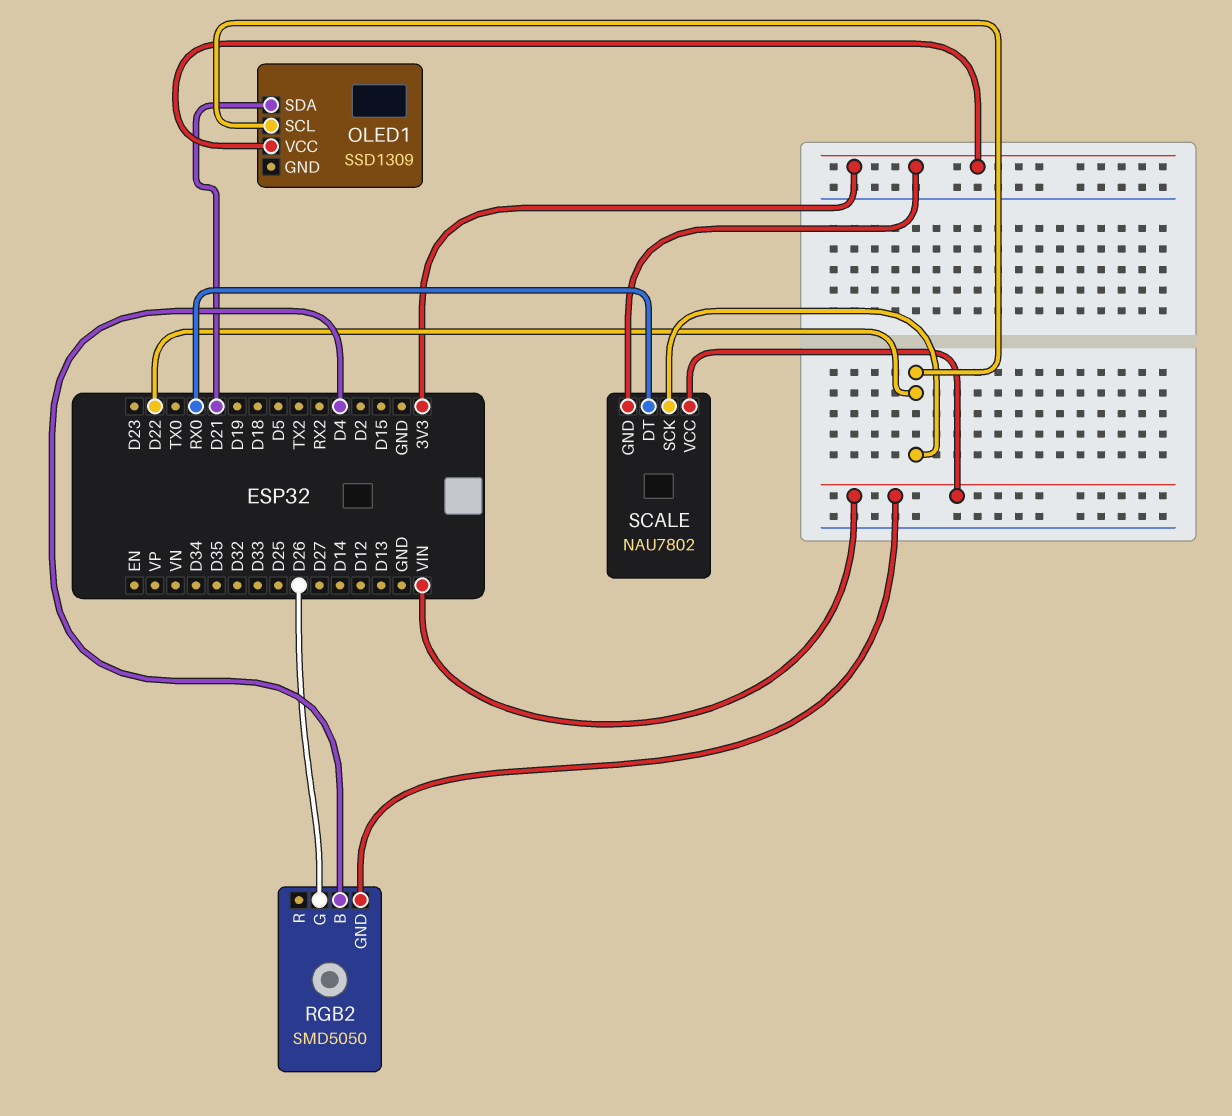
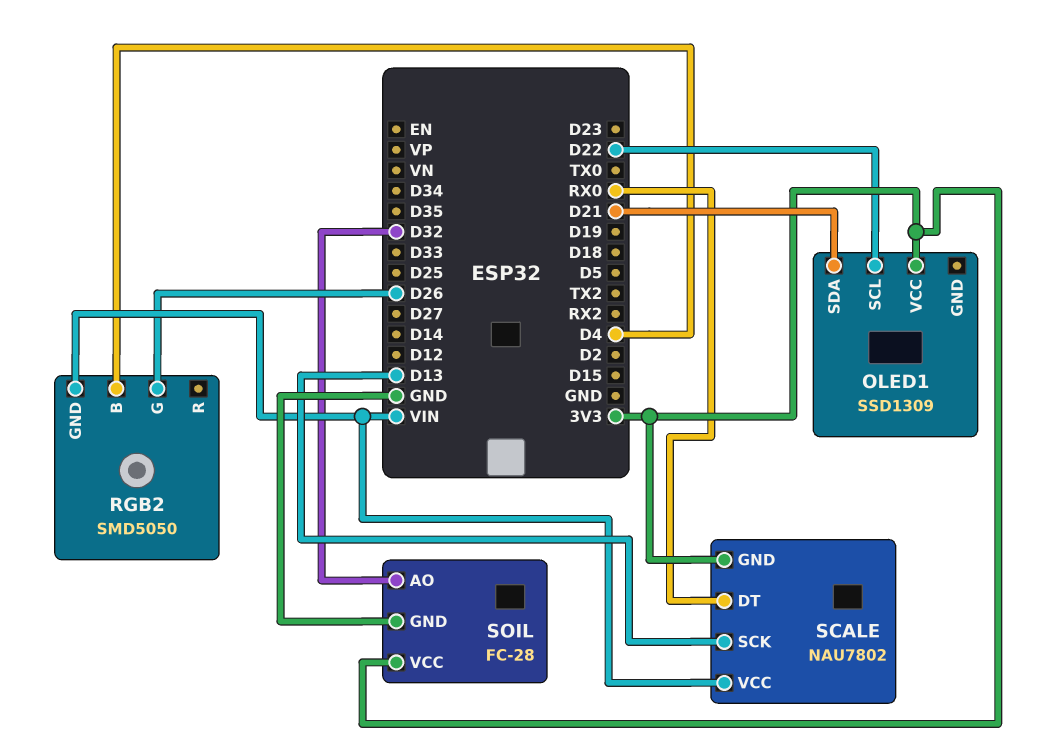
SCALE pin SCK: D22 -> D13
SOIL: none -> FC-28
SOIL pin AO: none -> D32
SOIL pin GND: none -> GND
SOIL pin VCC: none -> 3V3

